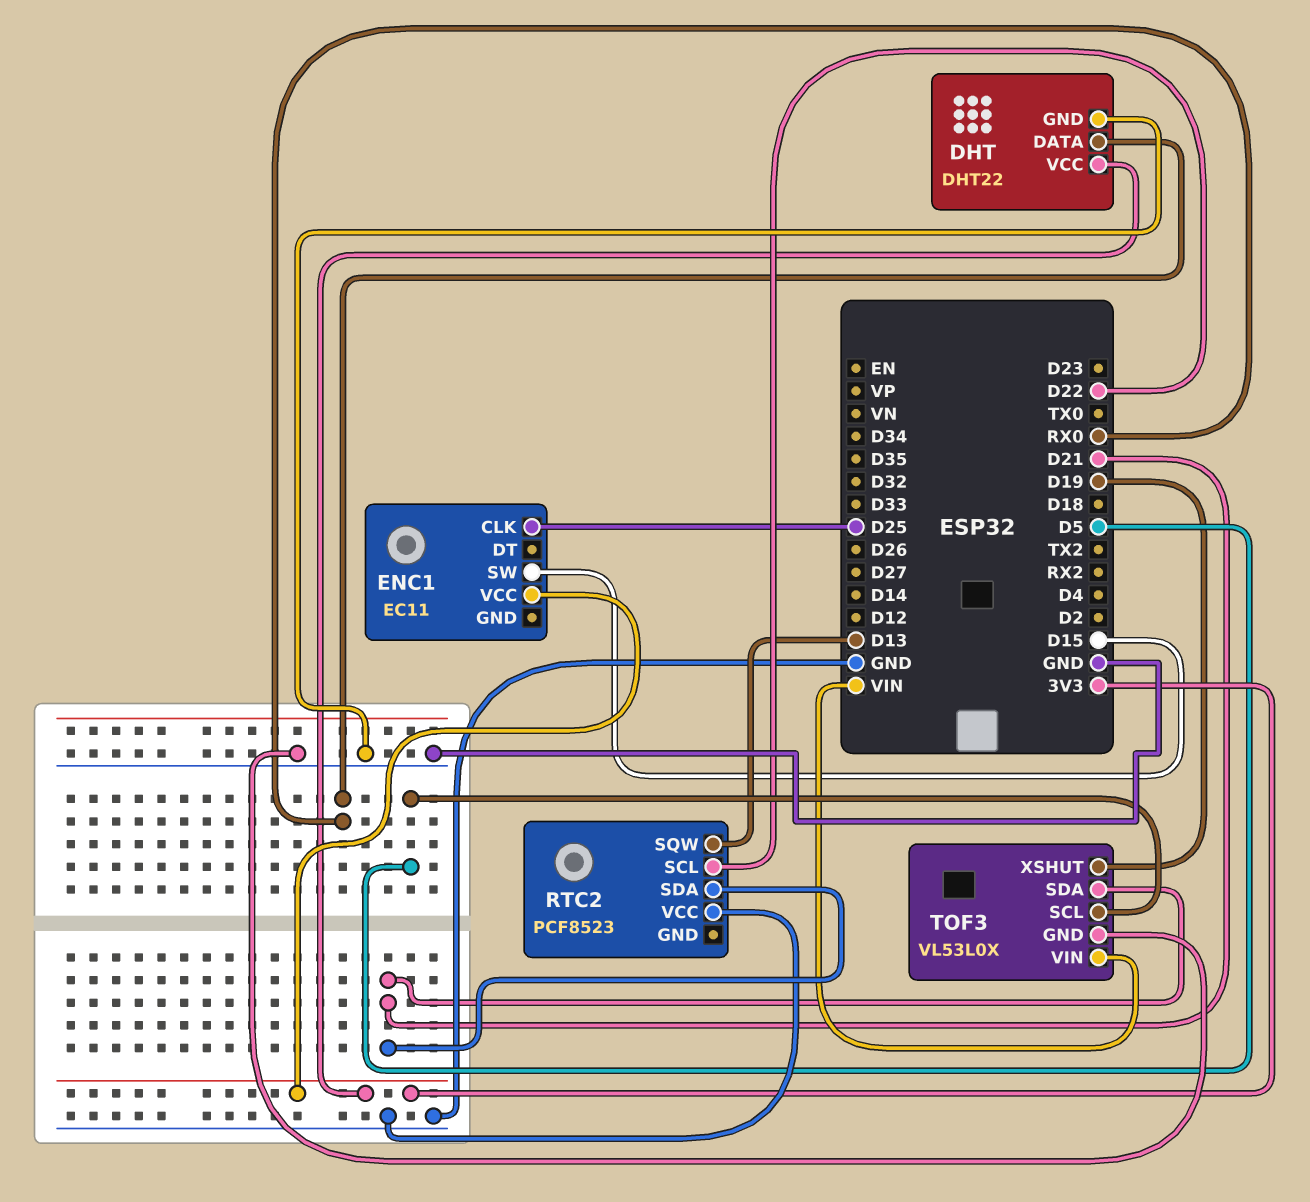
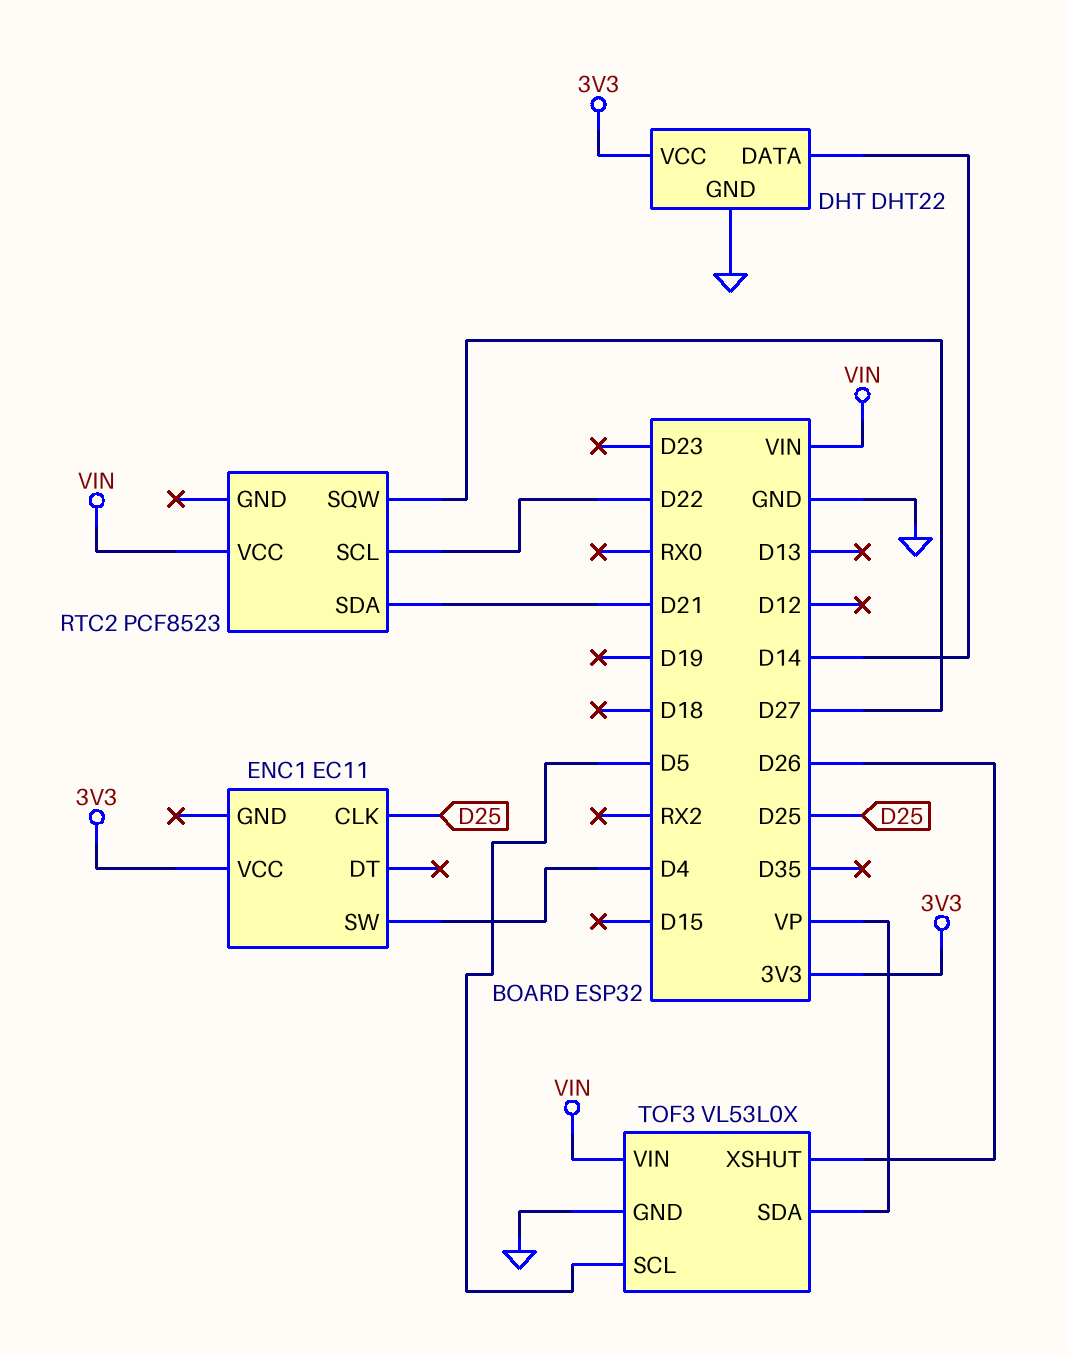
DHT pin DATA: RX0 -> D14
ENC1 pin SW: D15 -> D4
RTC2 pin SQW: D13 -> D27
RTC2 pin VCC: GND -> VIN
TOF3 pin SDA: D21 -> VP
TOF3 pin XSHUT: D19 -> D26

